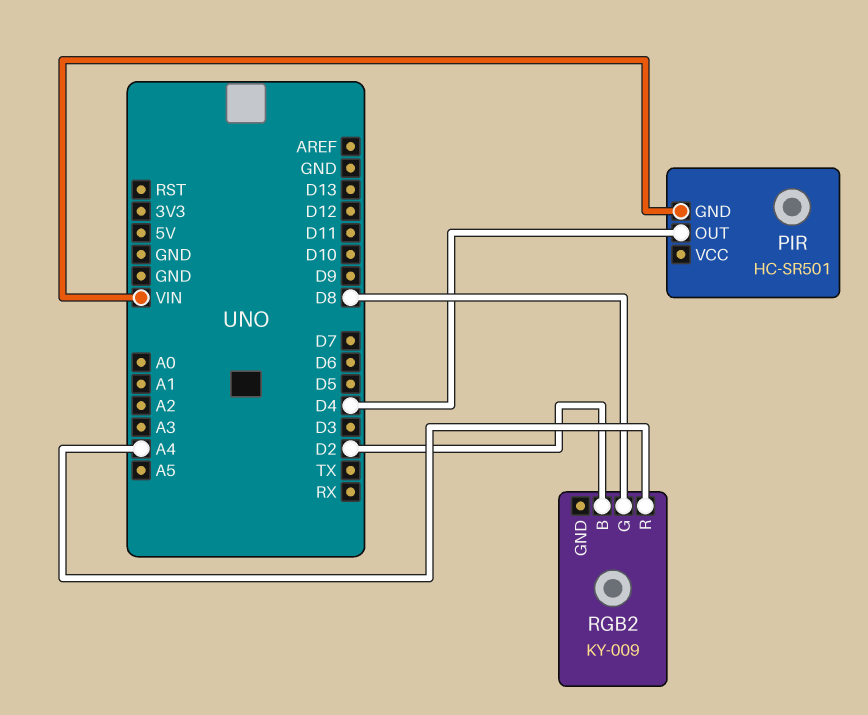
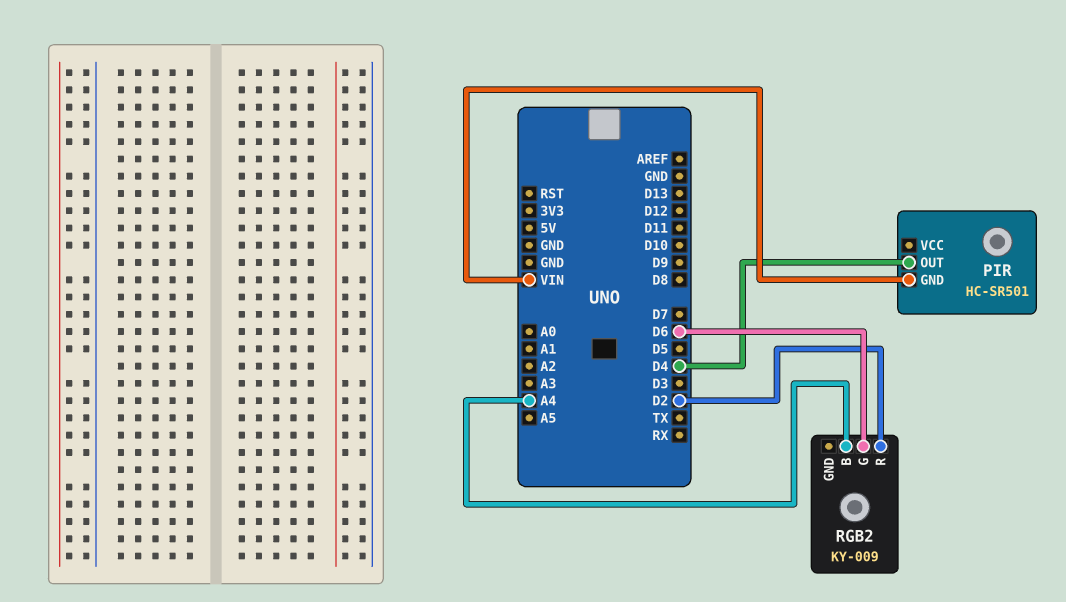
RGB2 pin B: D2 -> A4
RGB2 pin G: D8 -> D6
RGB2 pin R: A4 -> D2

